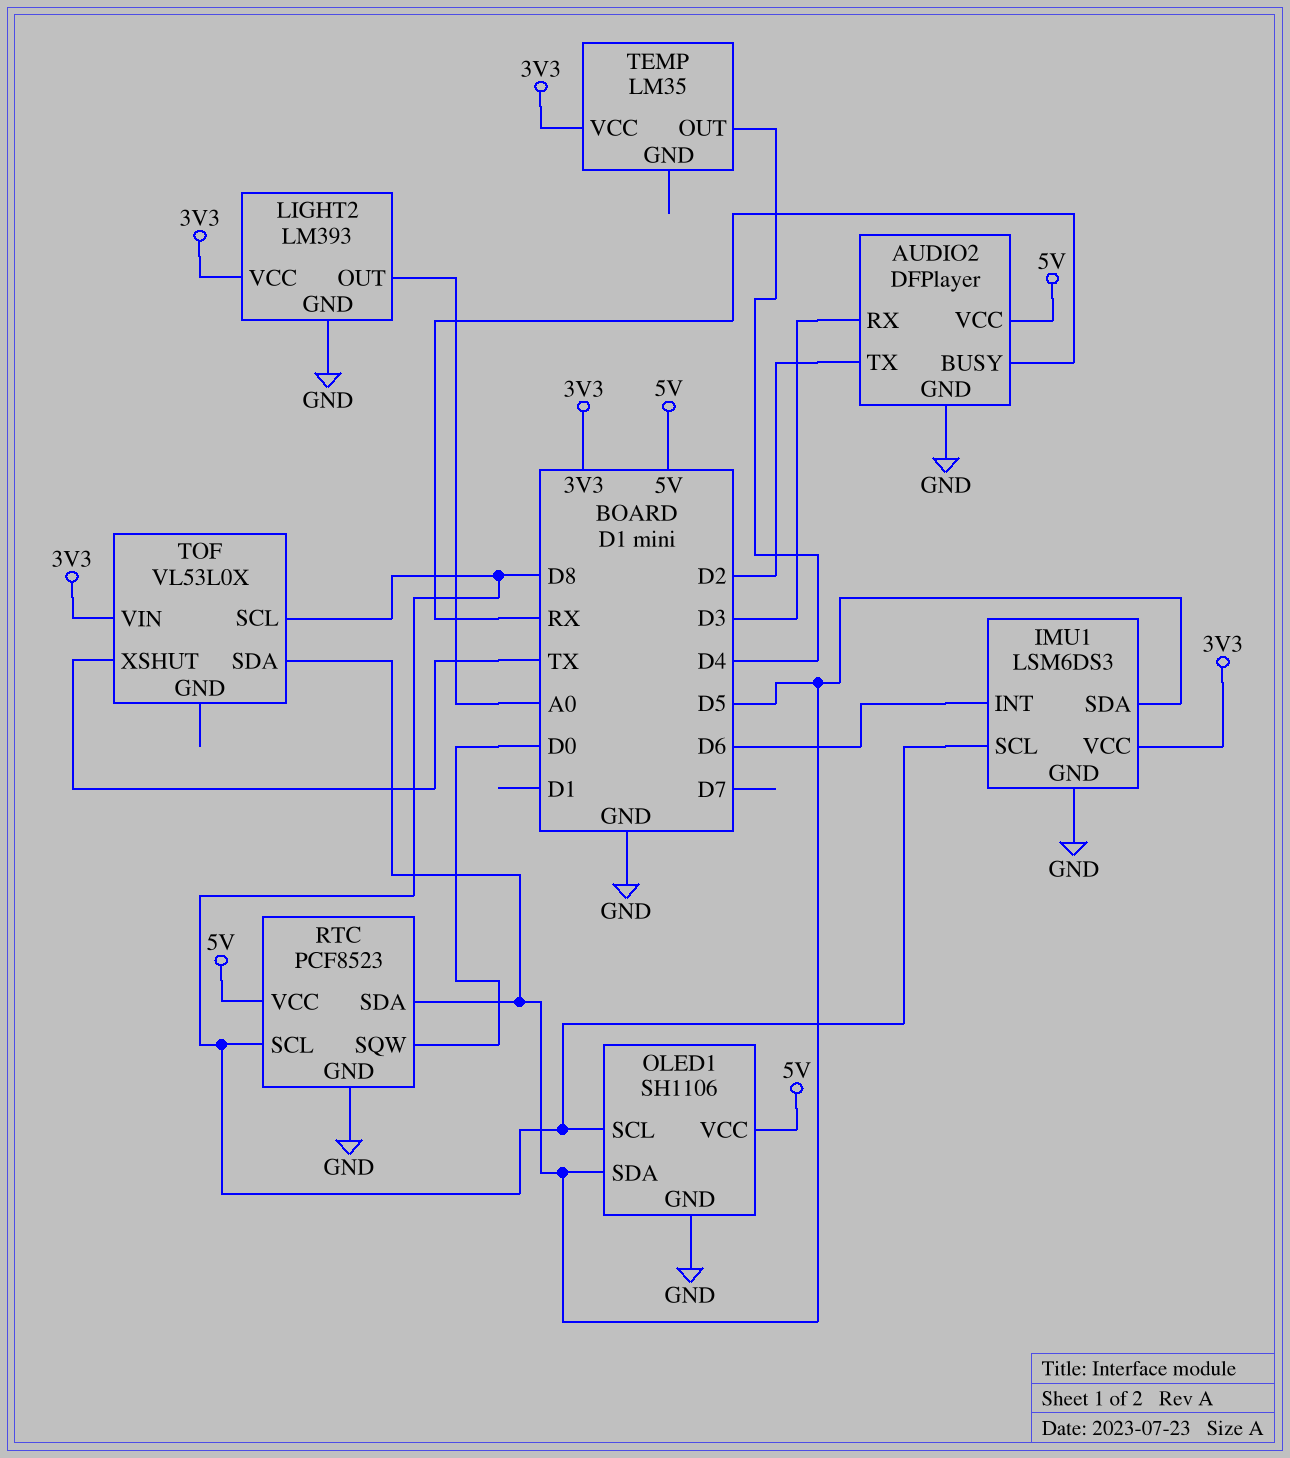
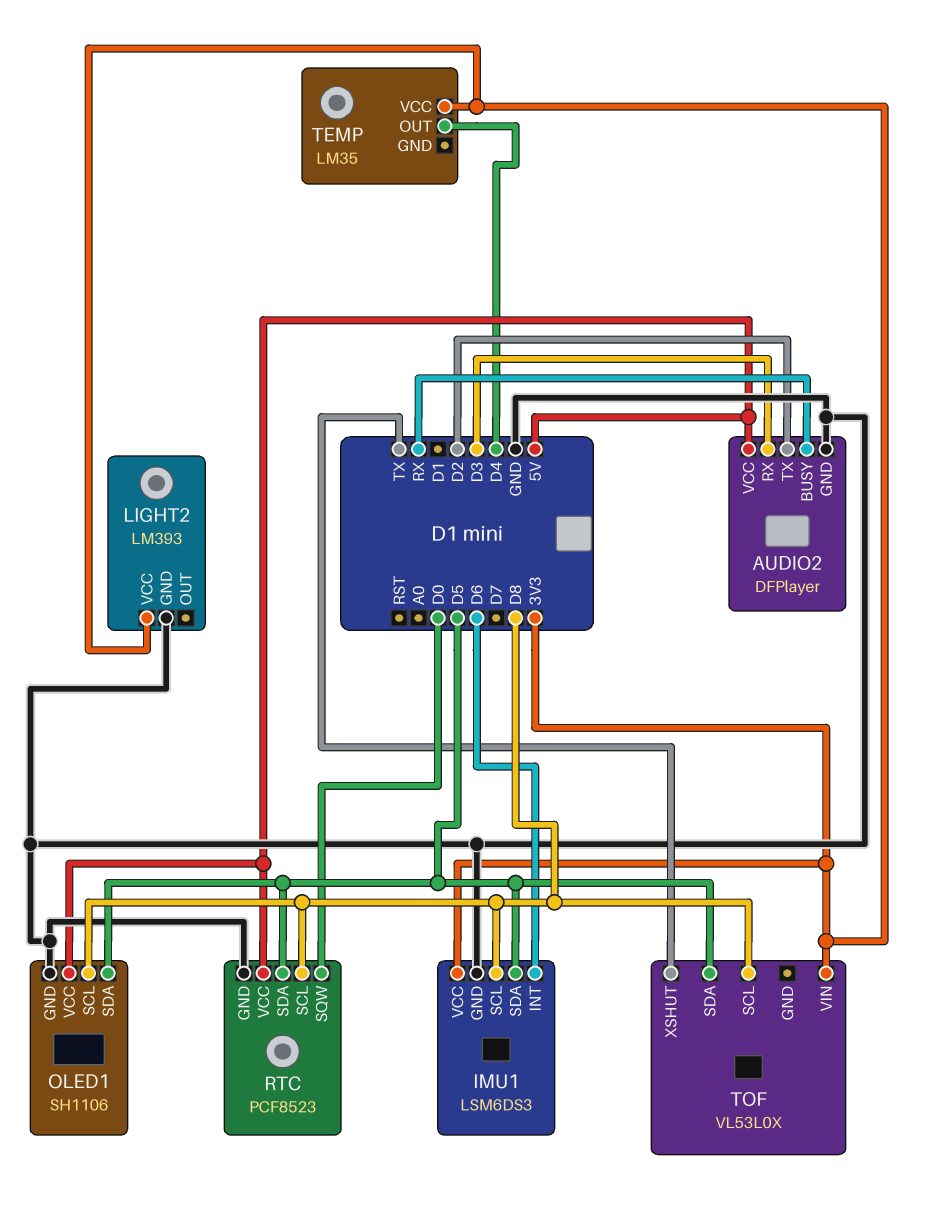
LIGHT2 pin OUT: A0 -> none

